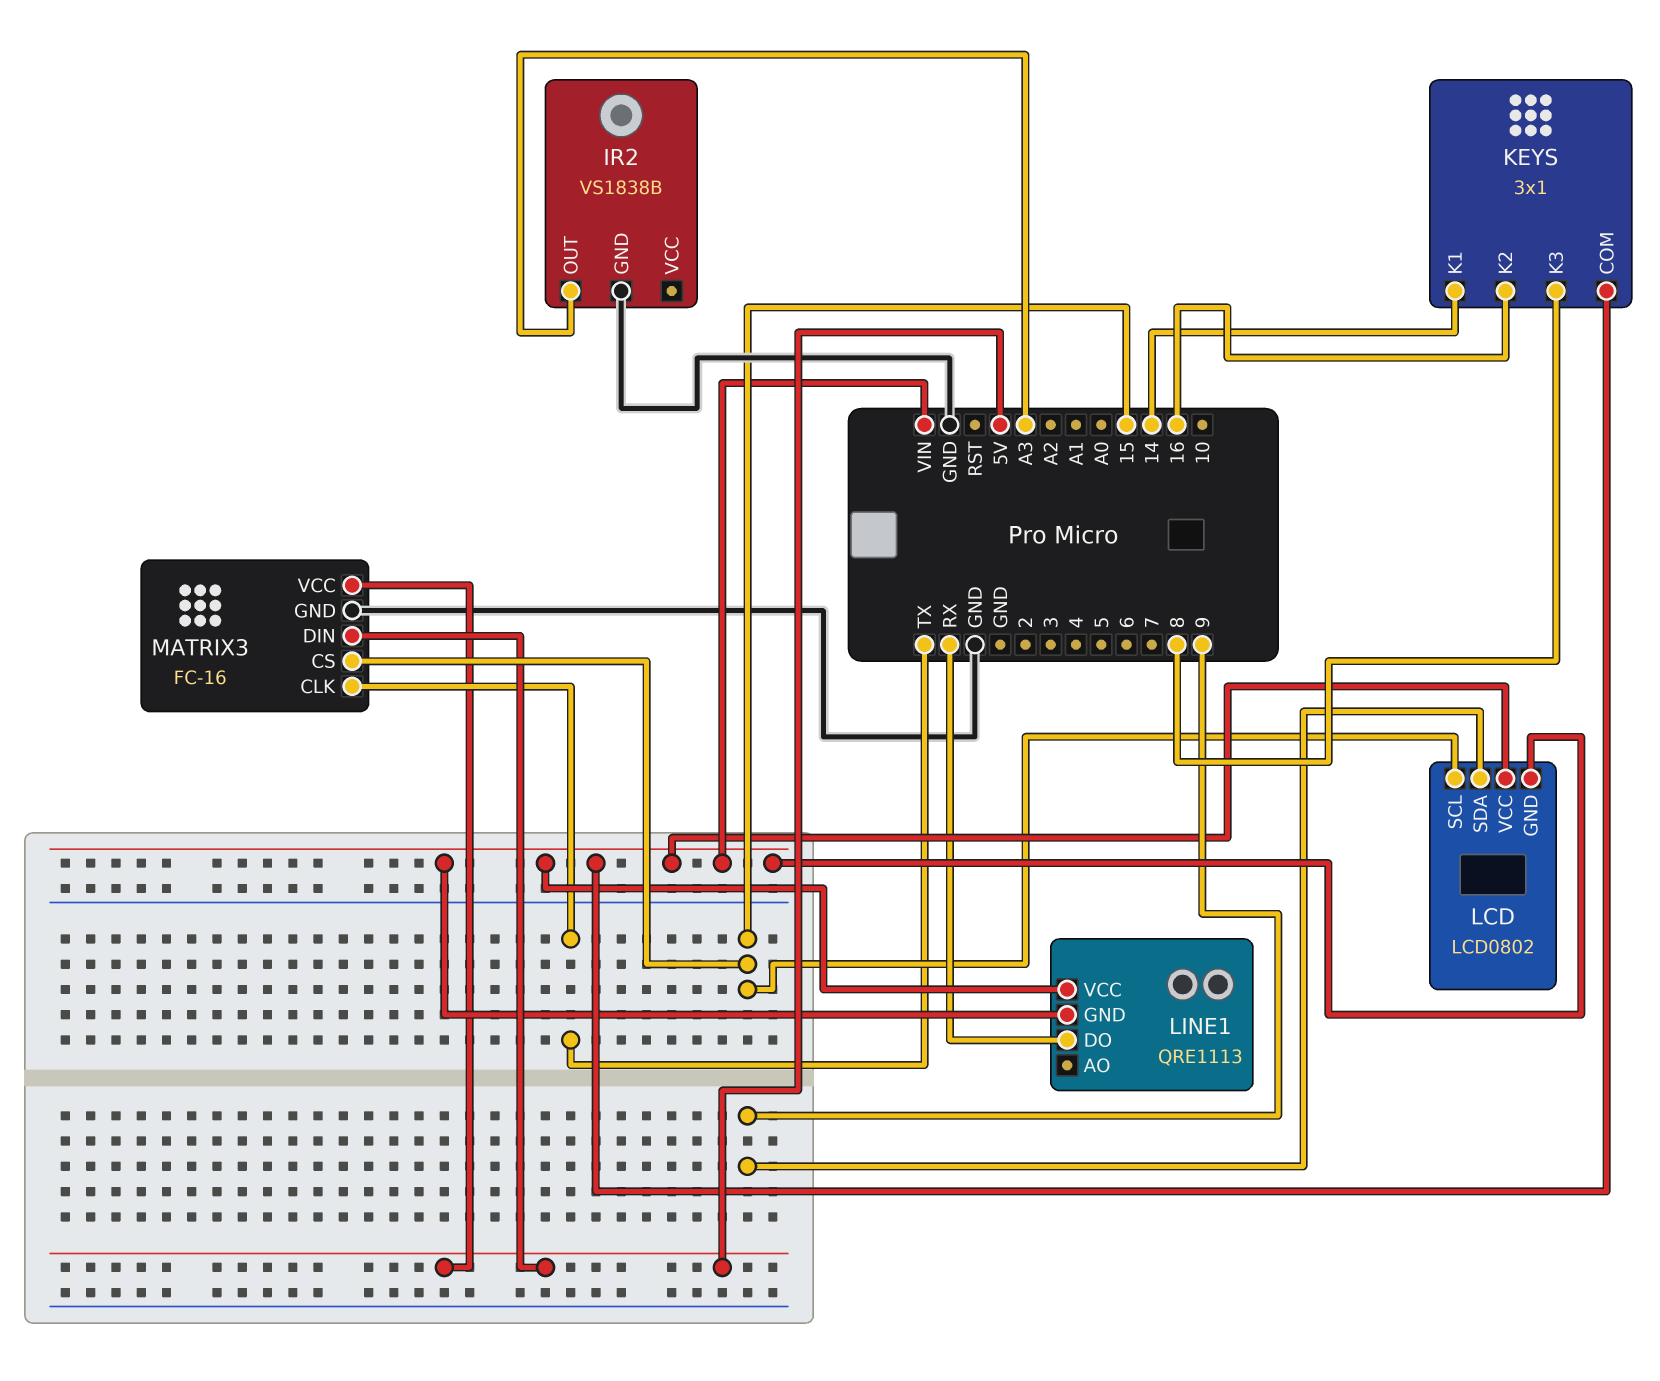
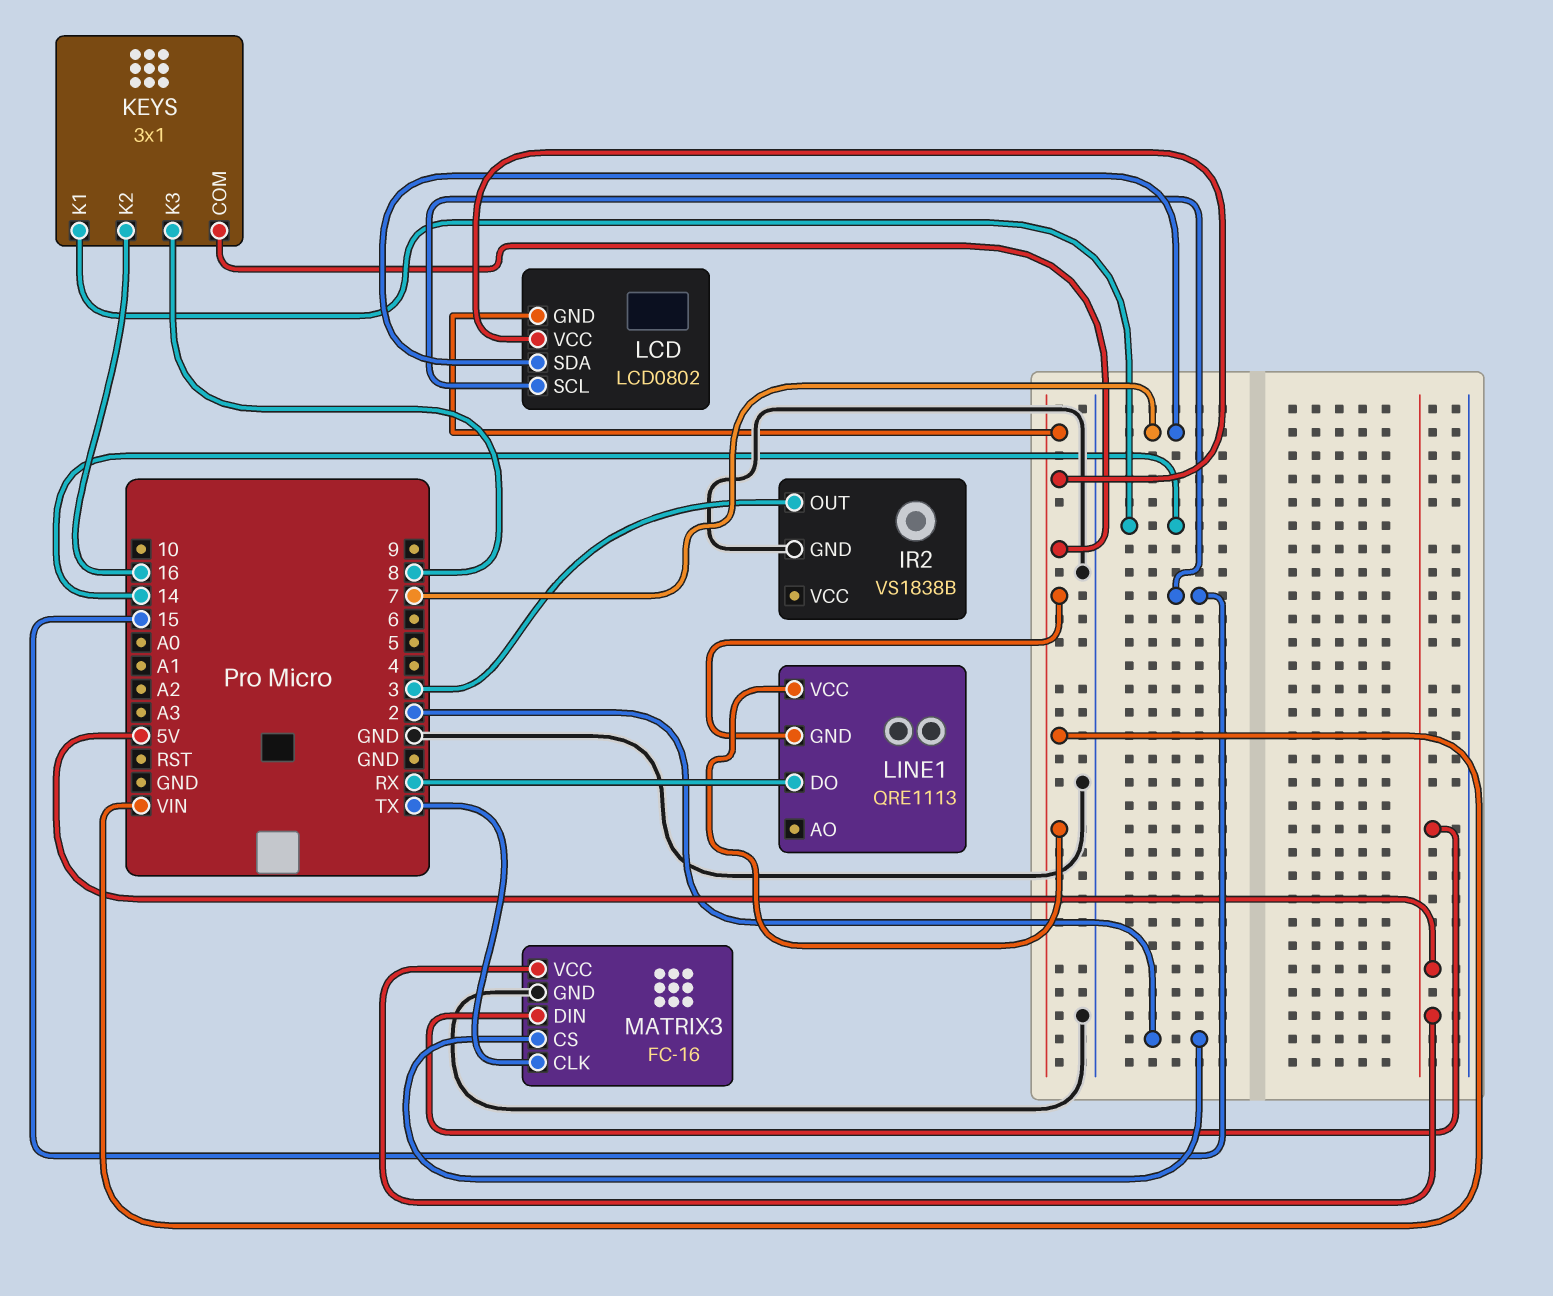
IR2 pin OUT: A3 -> 3
LCD pin SDA: 9 -> 7
MATRIX3 pin CS: 15 -> 2

